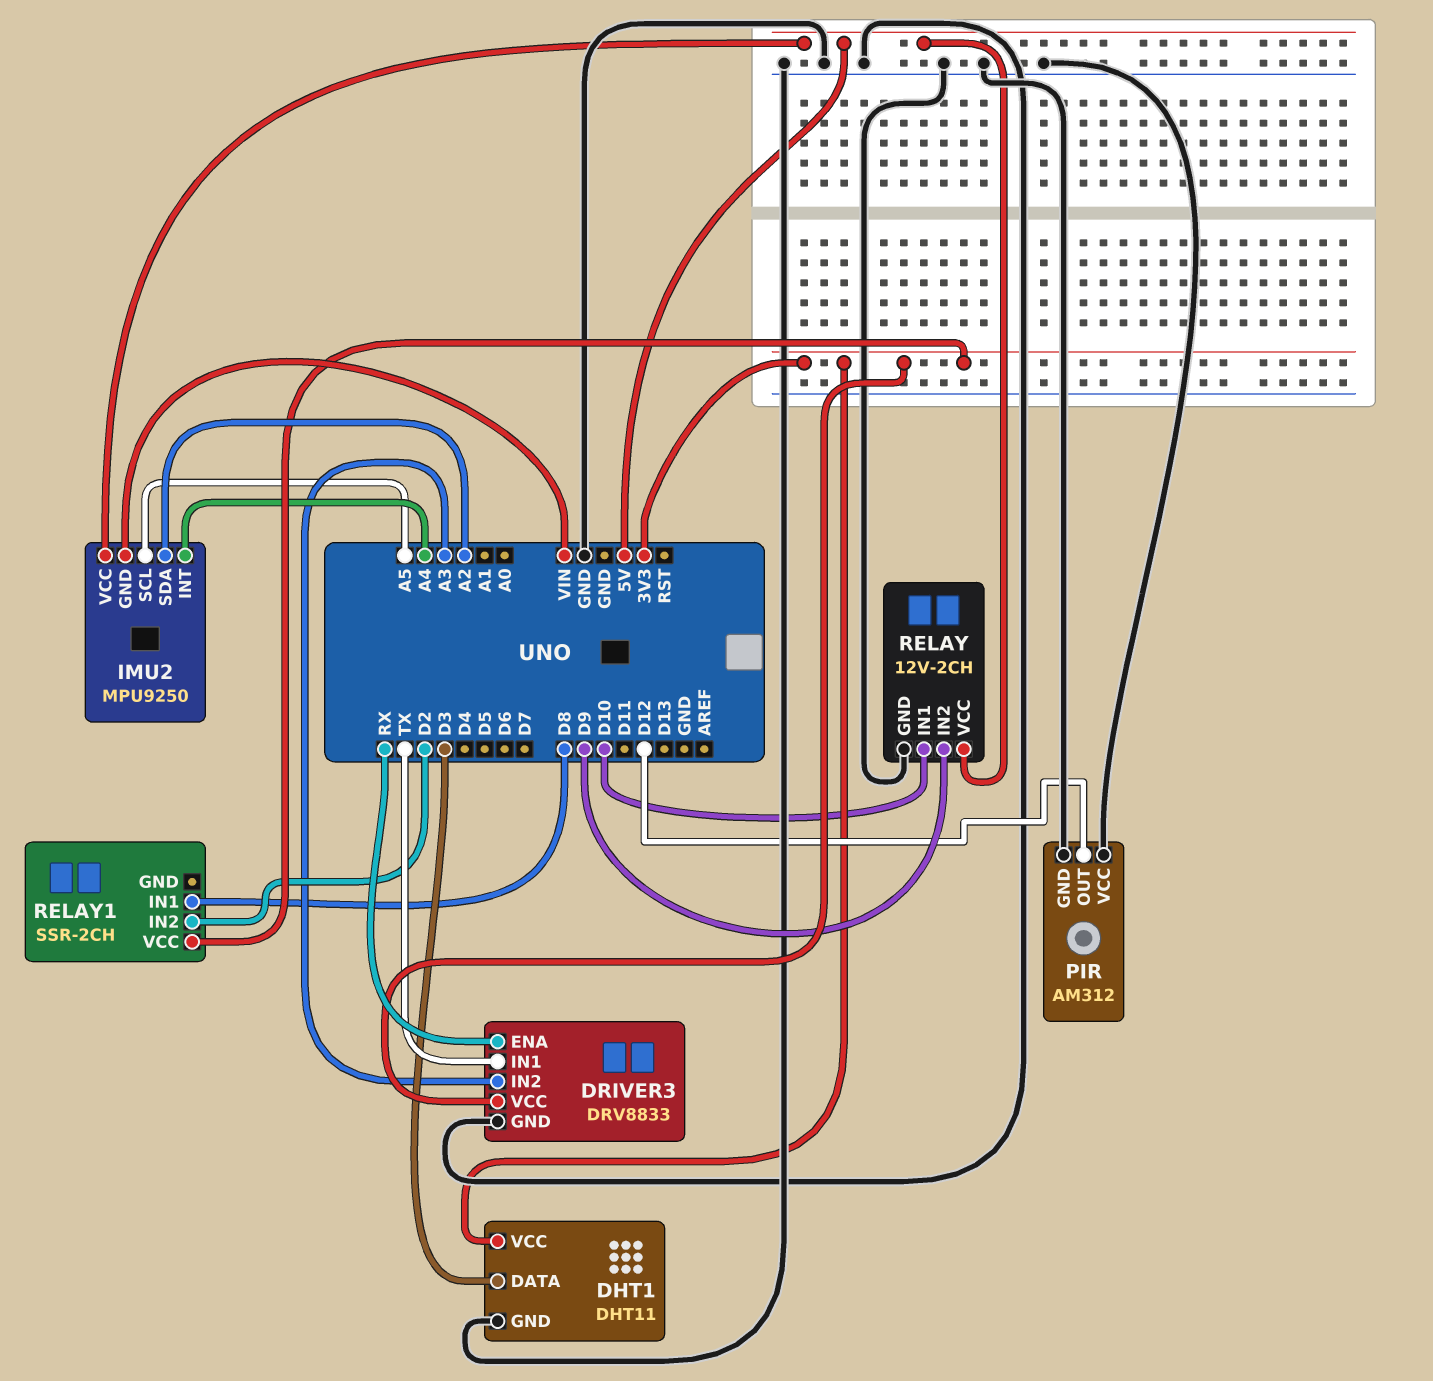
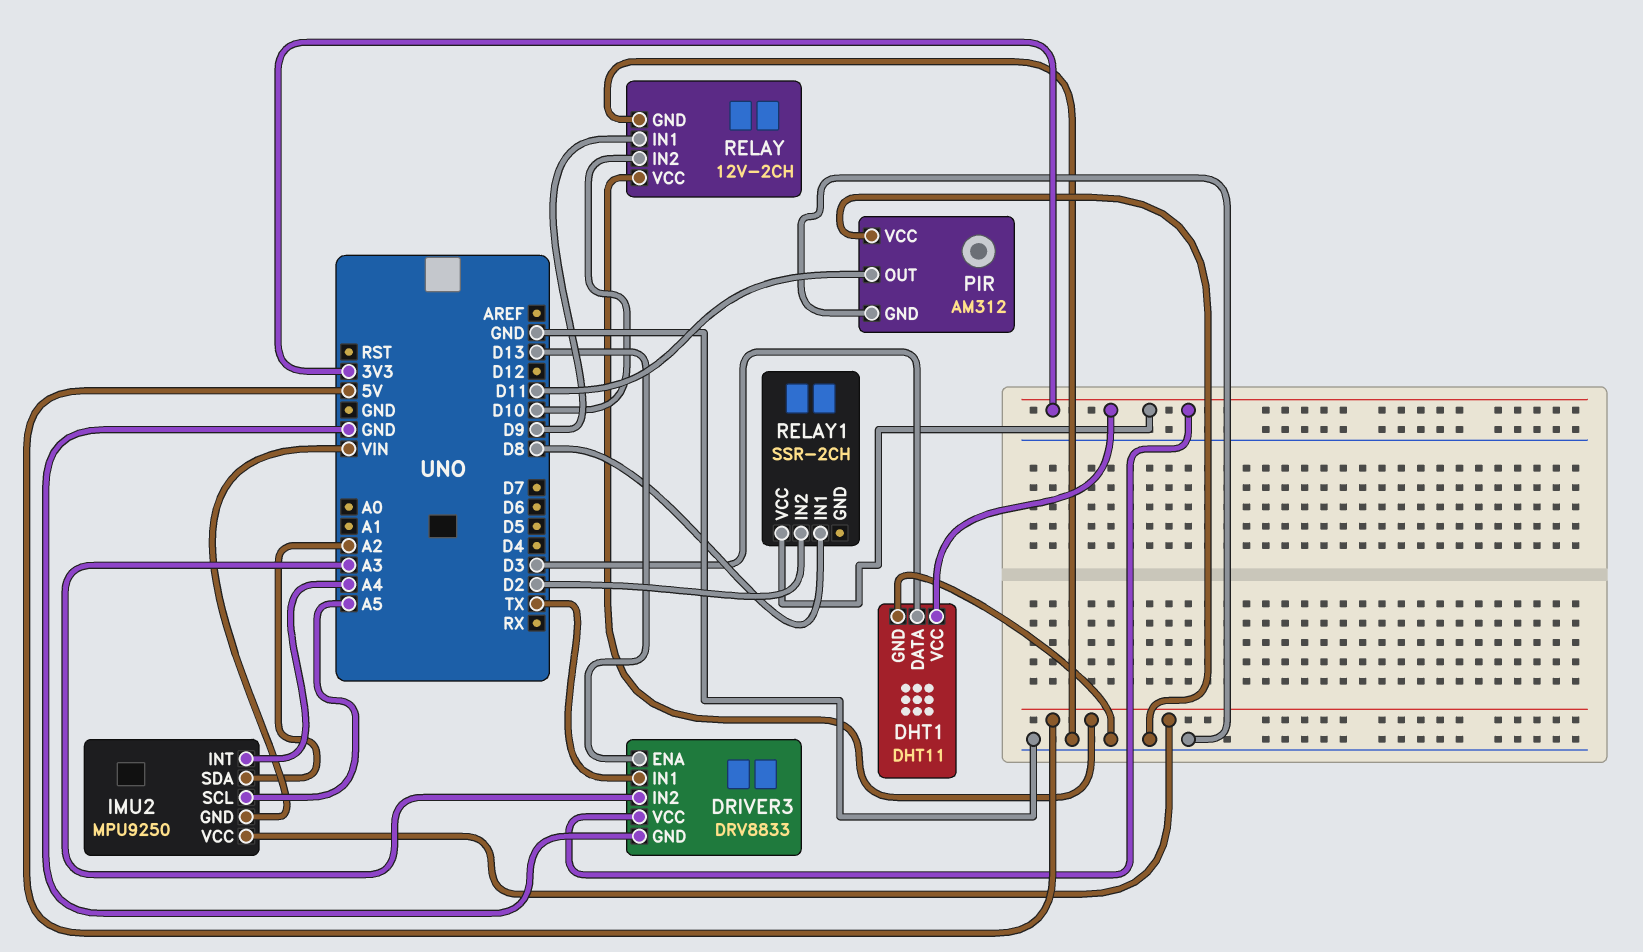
DRIVER3 pin ENA: RX -> D13
PIR pin OUT: D12 -> D11
RELAY pin IN1: D10 -> D9
RELAY pin IN2: D9 -> D10

